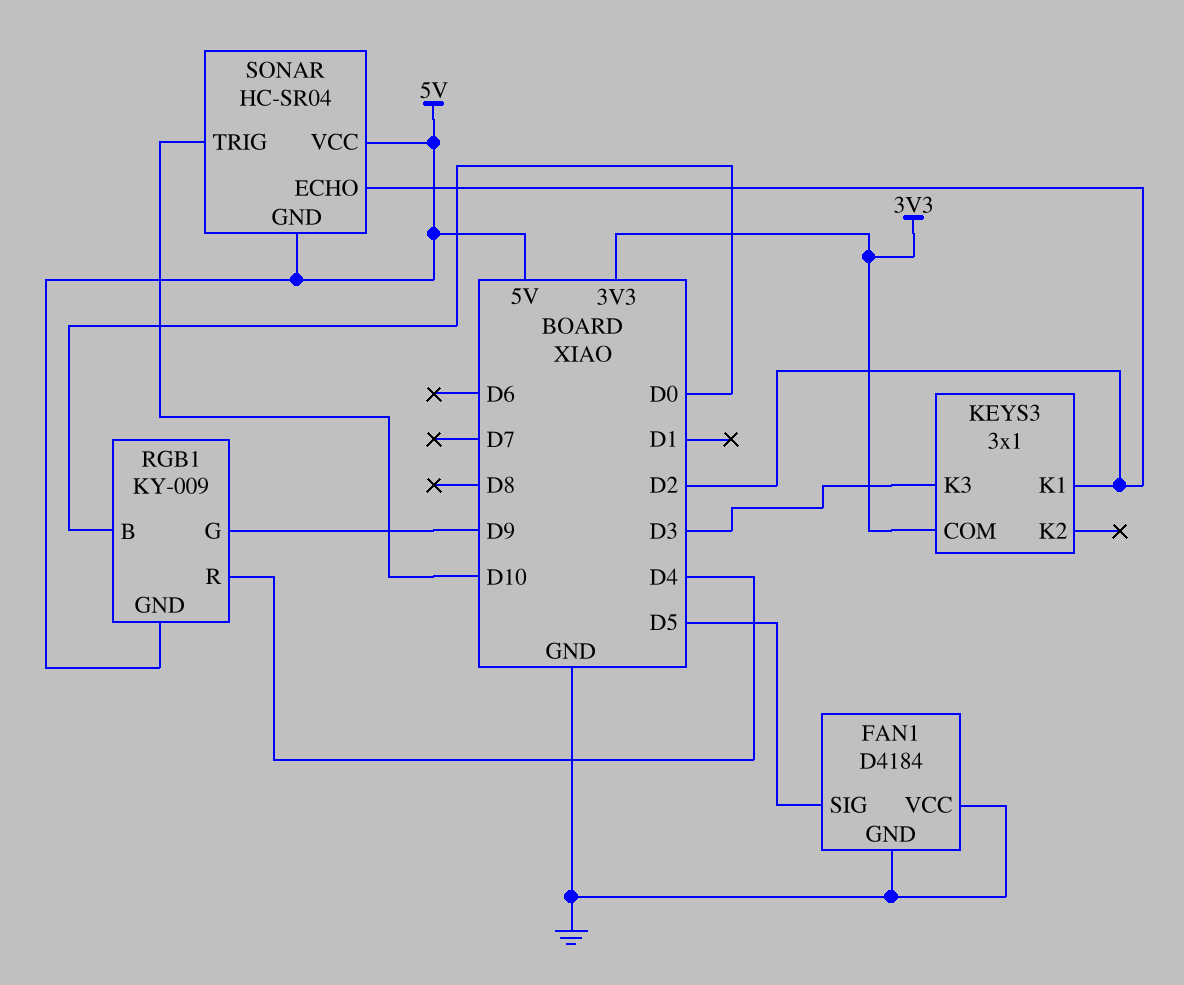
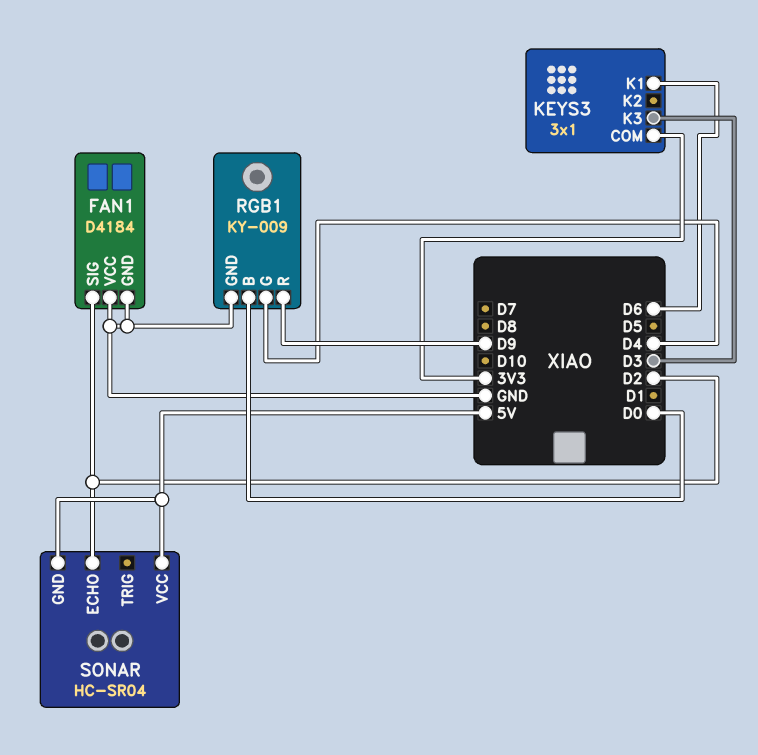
FAN1 pin SIG: D5 -> D2
KEYS3 pin K1: D2 -> D6
RGB1 pin G: D9 -> D4
RGB1 pin GND: 5V -> GND
RGB1 pin R: D4 -> D9
SONAR pin TRIG: D10 -> none

